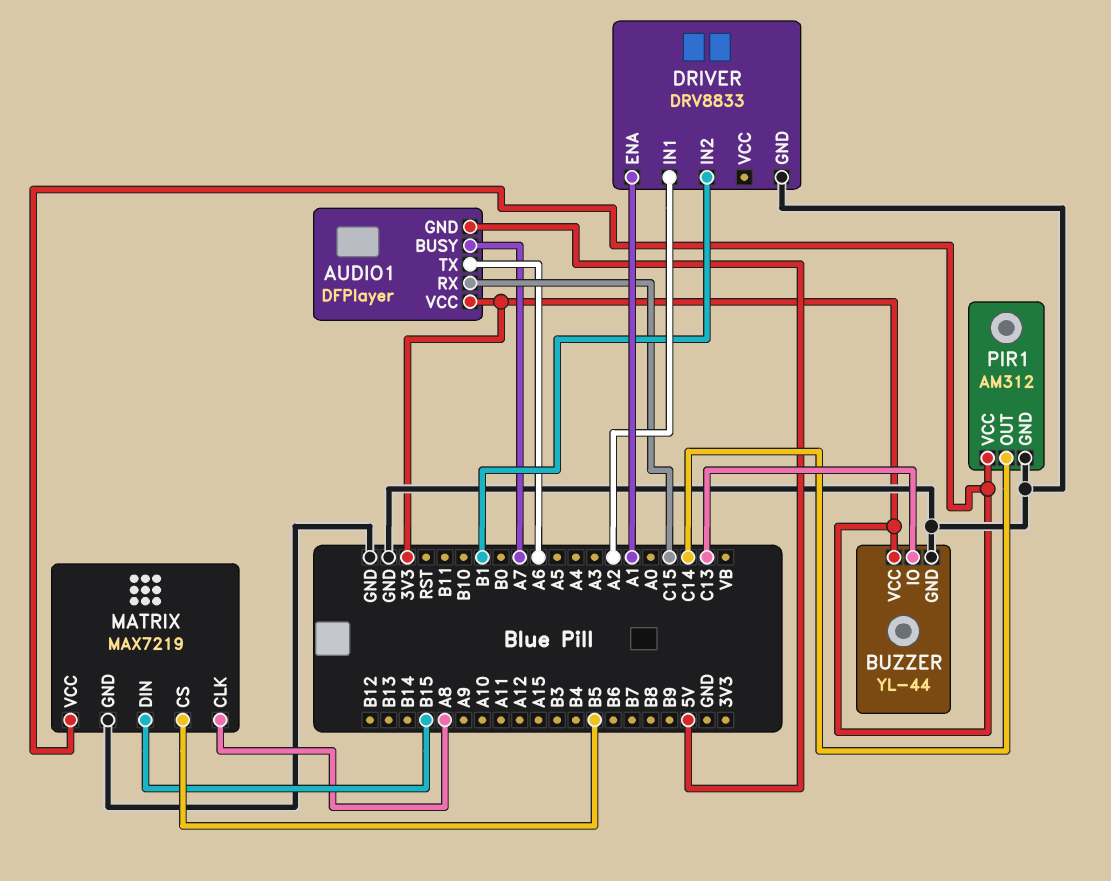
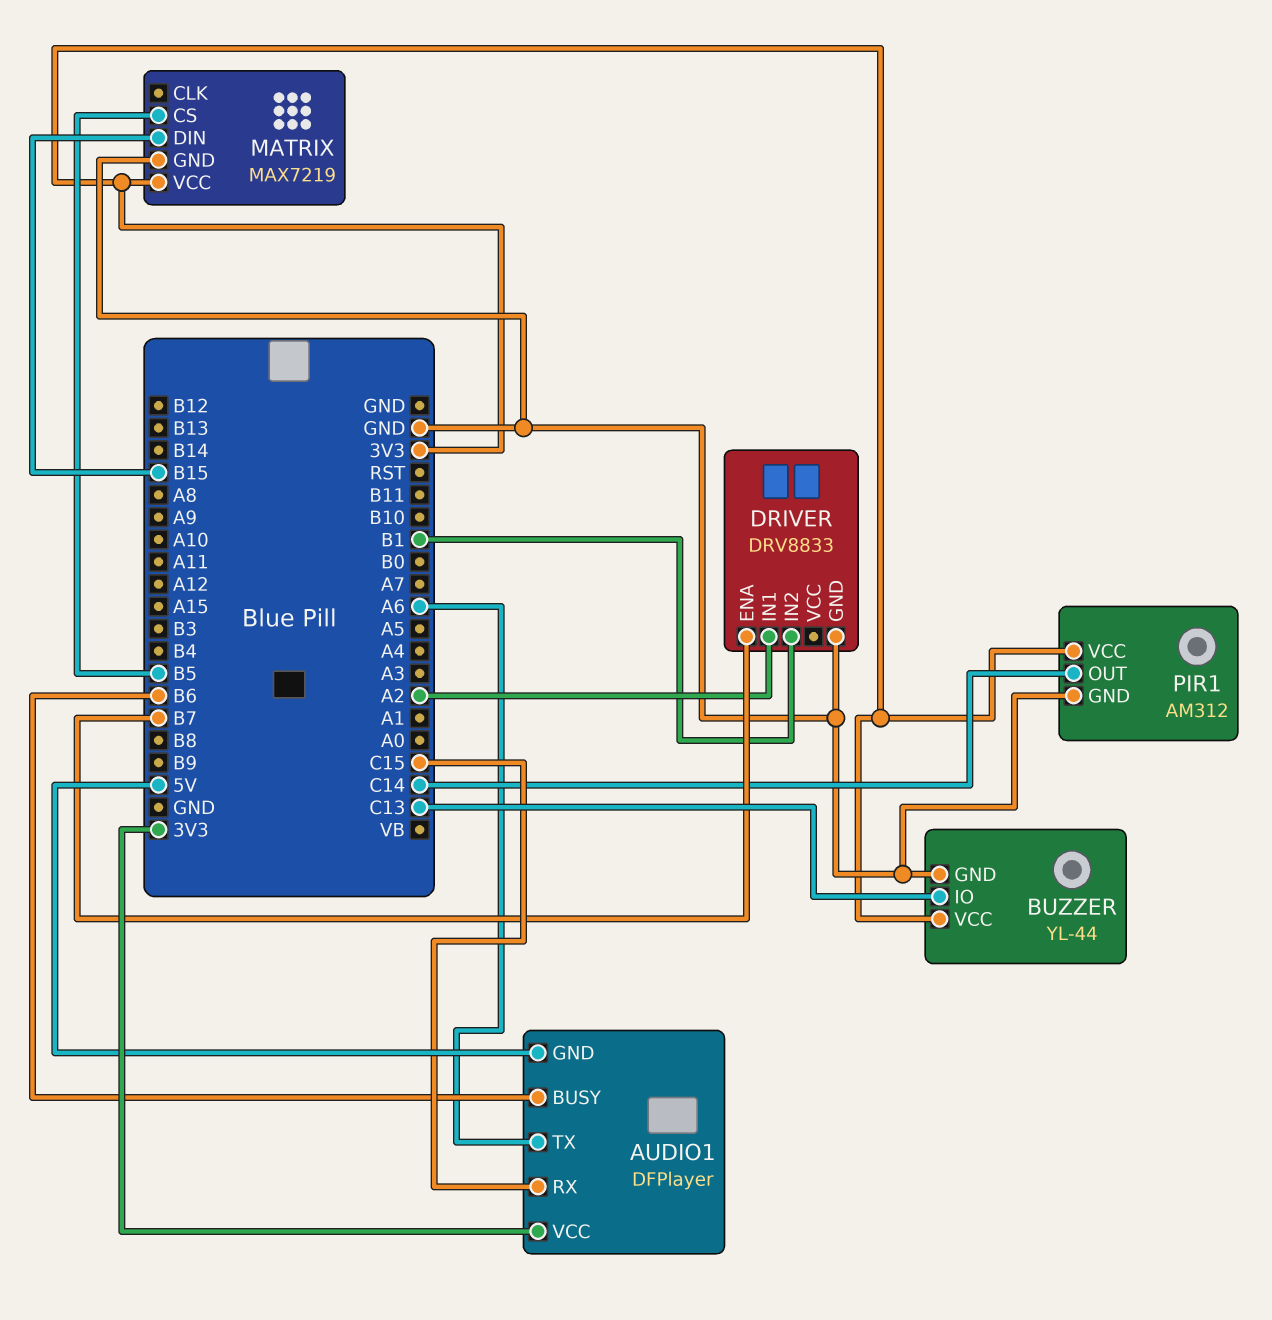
AUDIO1 pin BUSY: A7 -> B6
DRIVER pin ENA: A1 -> B7
MATRIX pin CLK: A8 -> none

